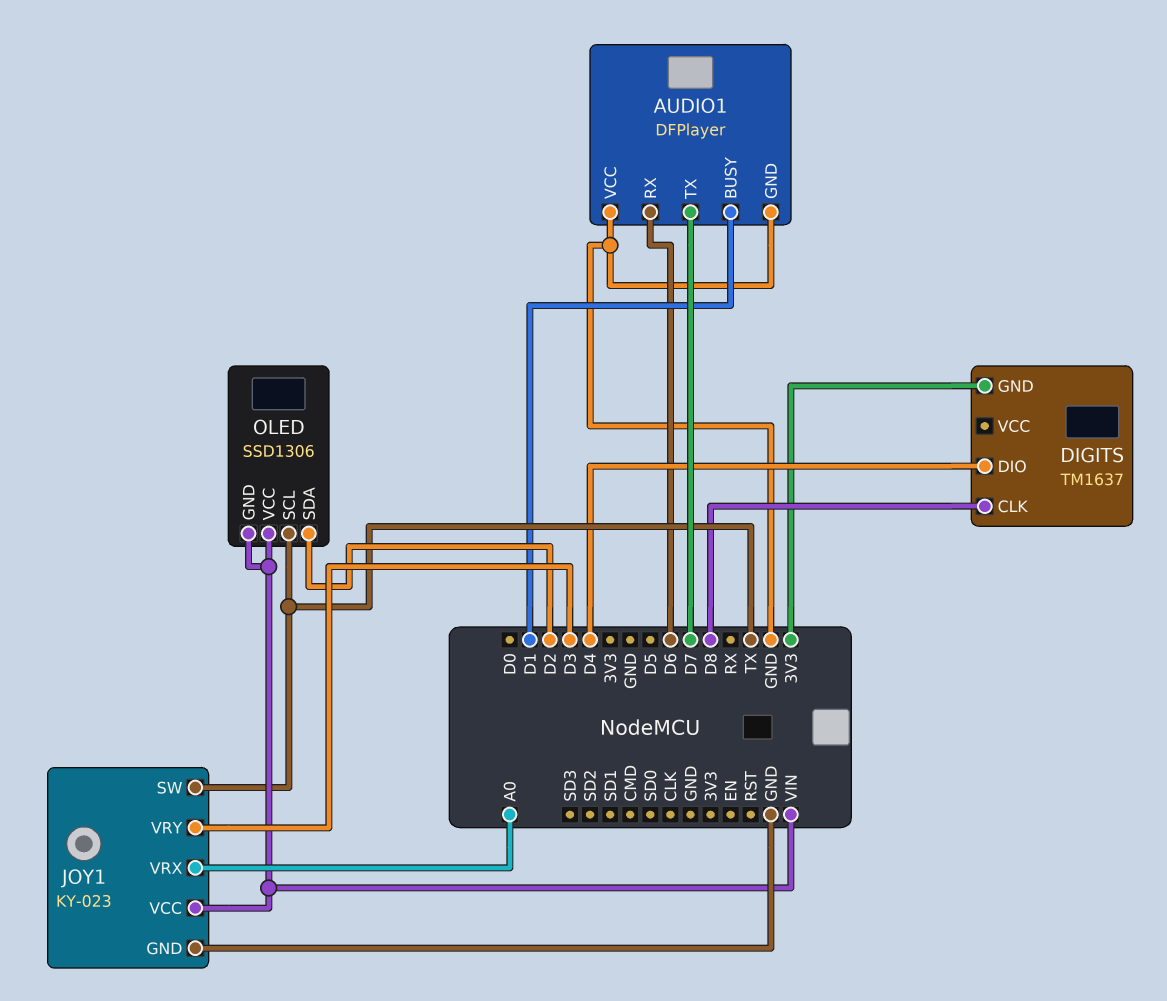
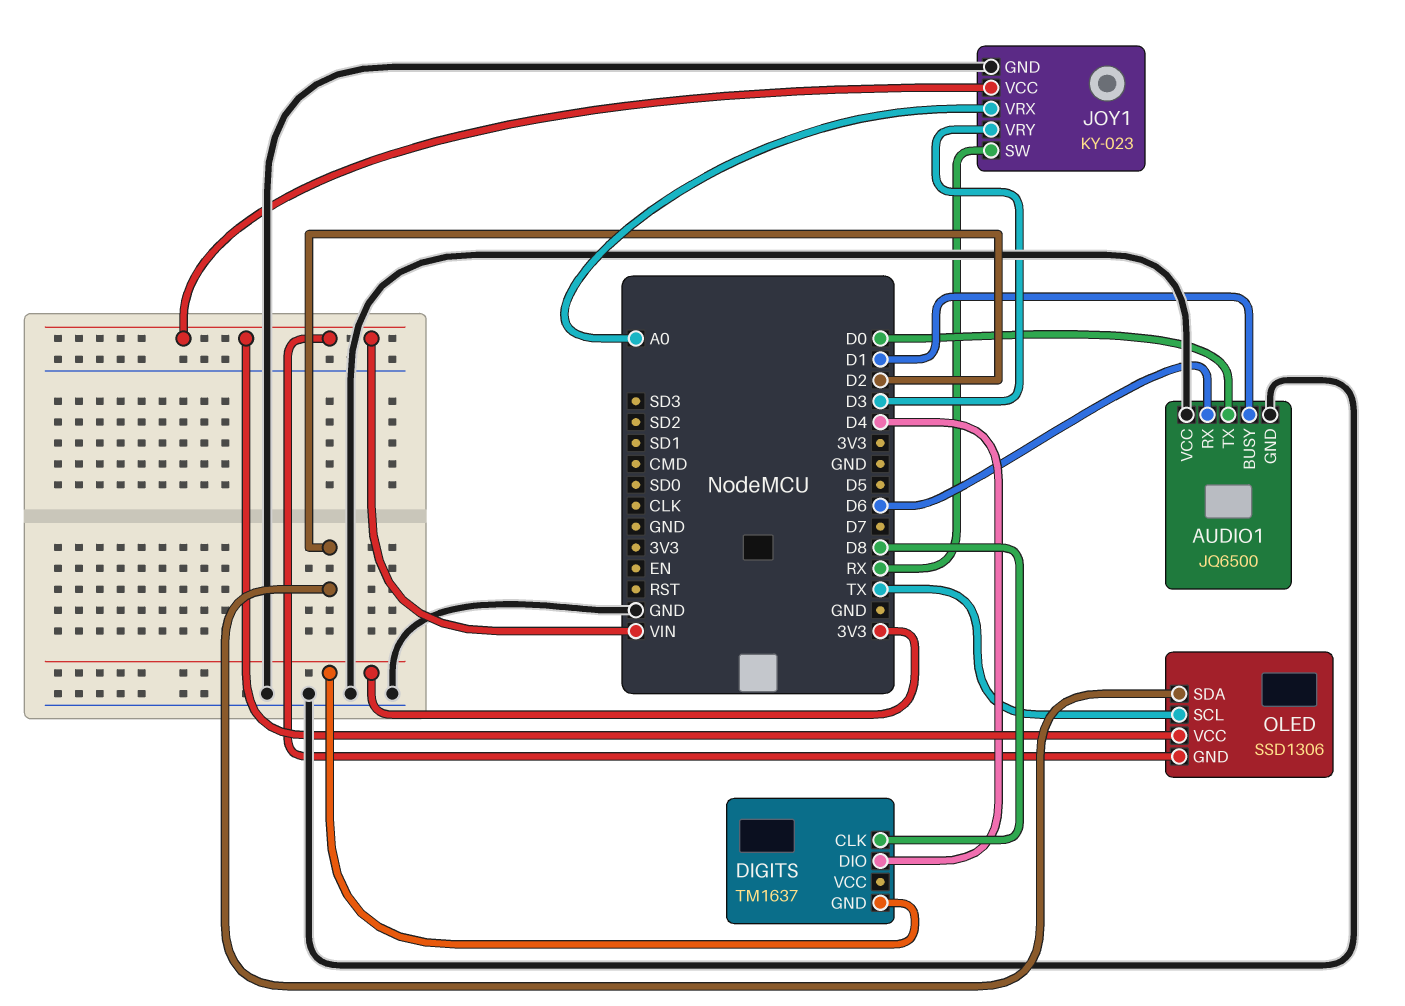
AUDIO1: DFPlayer -> JQ6500
AUDIO1 pin TX: D7 -> D0
JOY1 pin SW: TX -> RX

